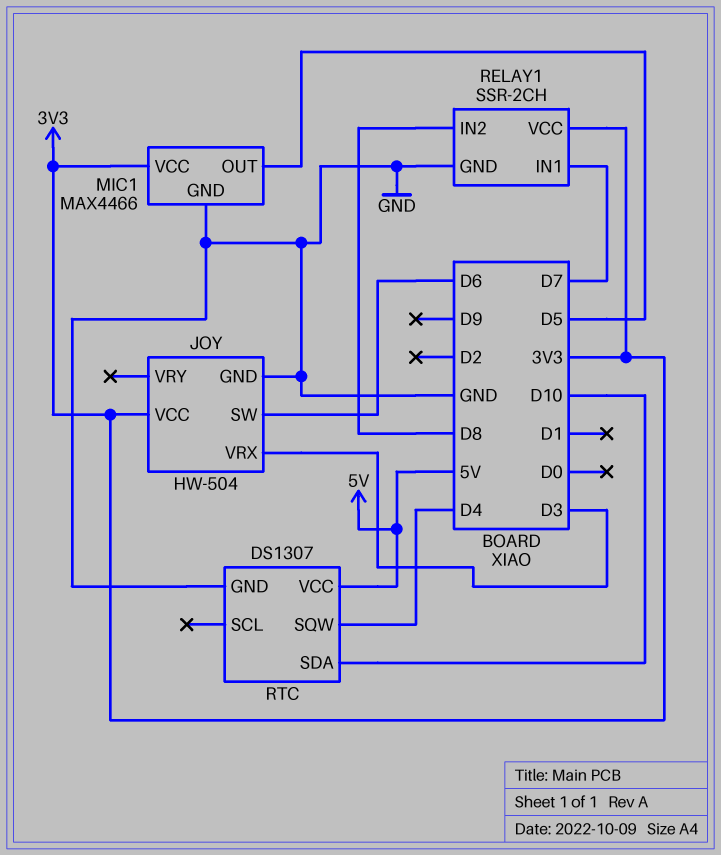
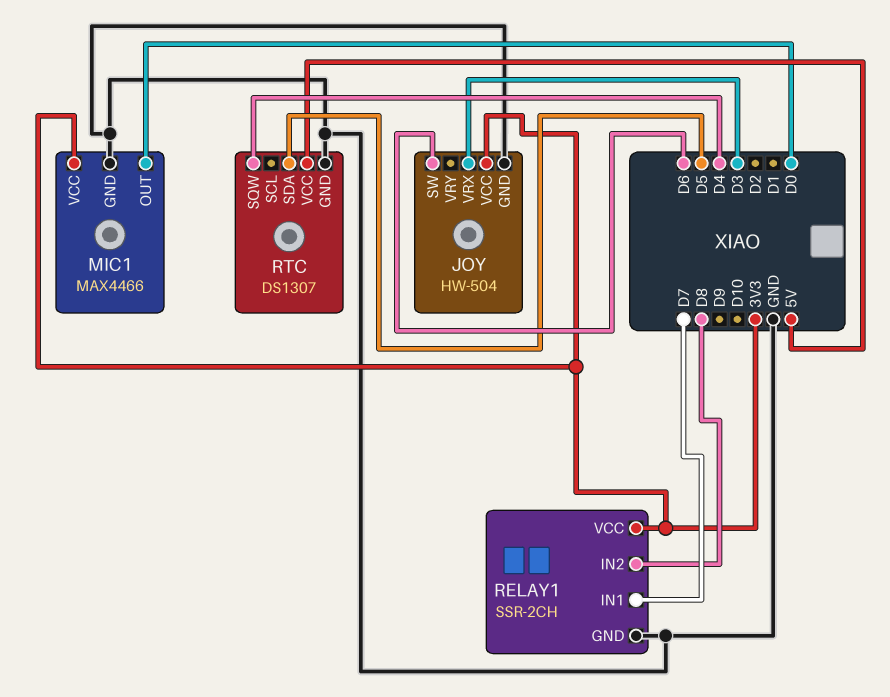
MIC1 pin OUT: D5 -> D0
RTC pin SDA: D10 -> D5

